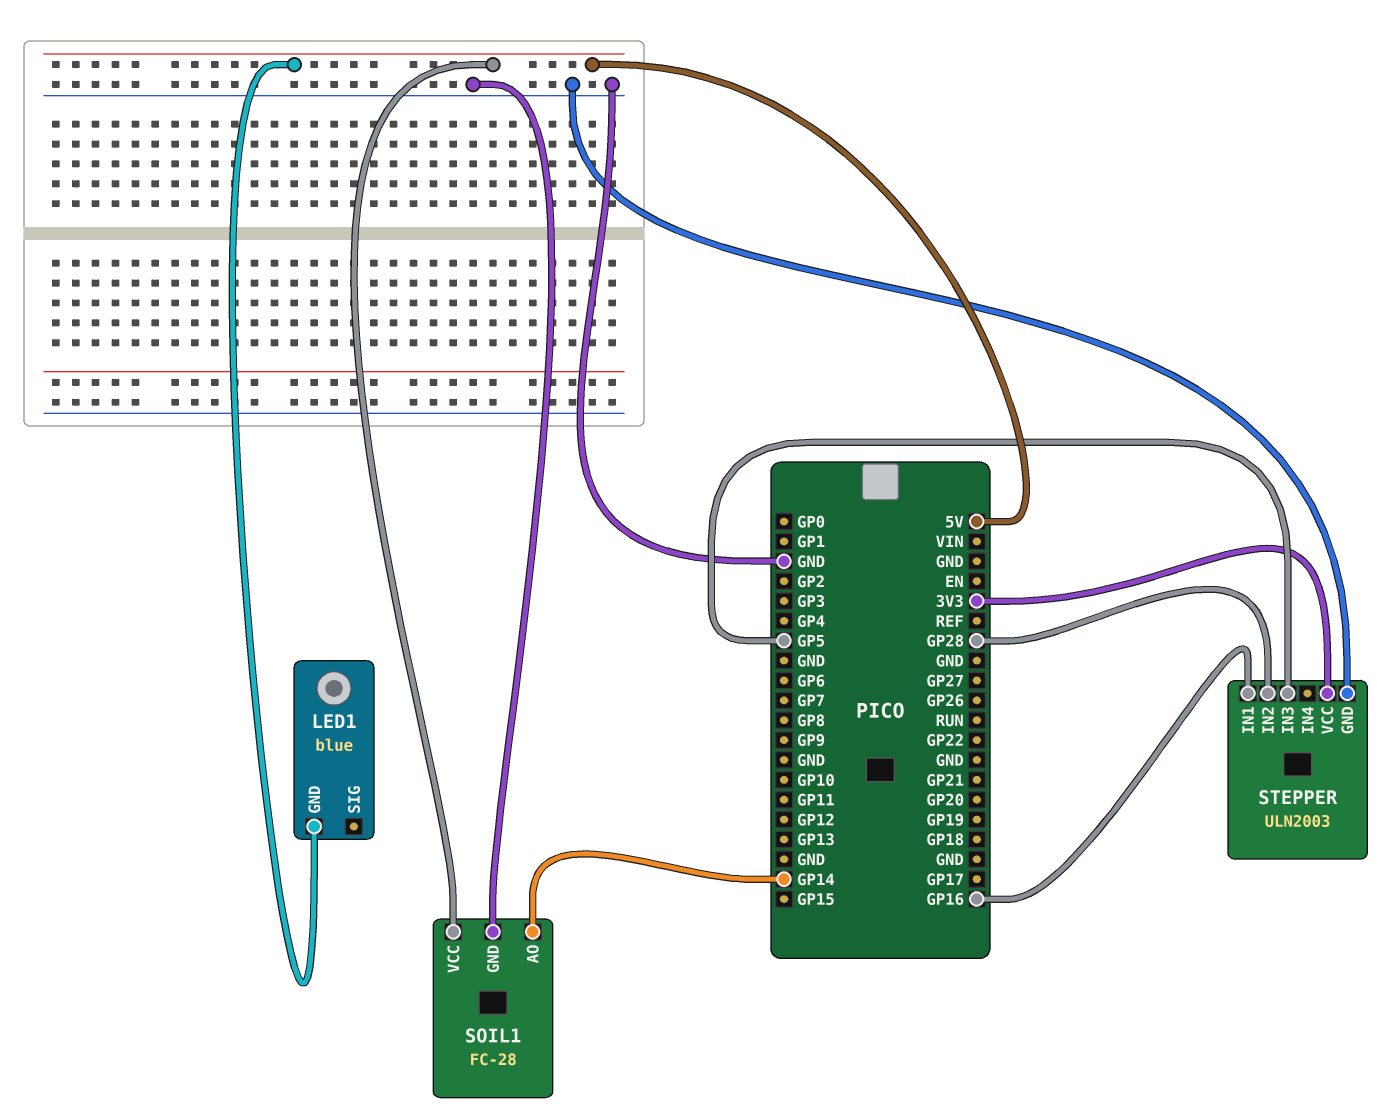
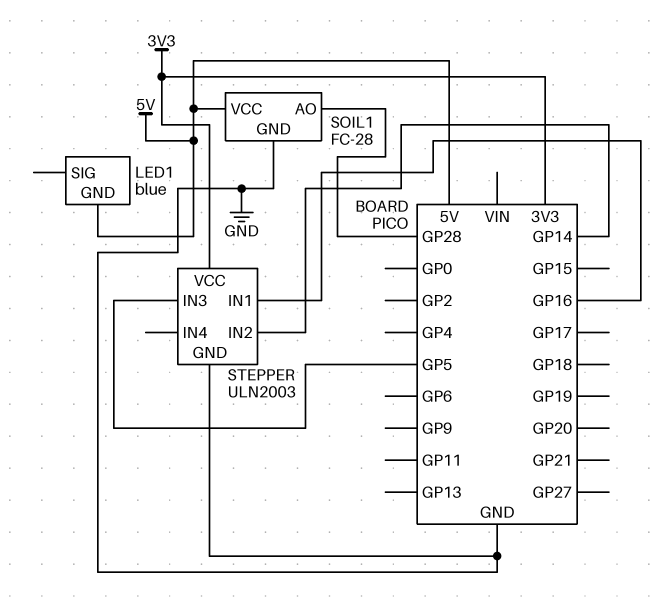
SOIL1 pin AO: GP14 -> GP28
STEPPER pin IN2: GP28 -> GP14

